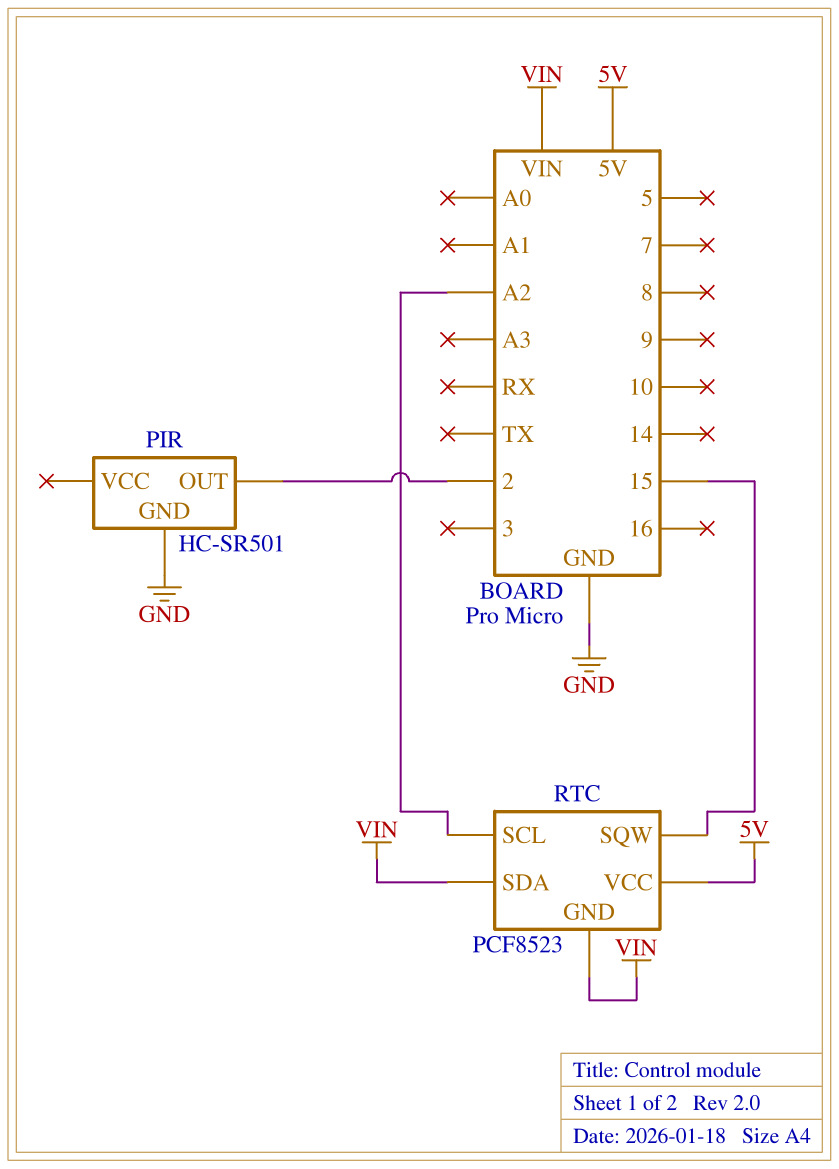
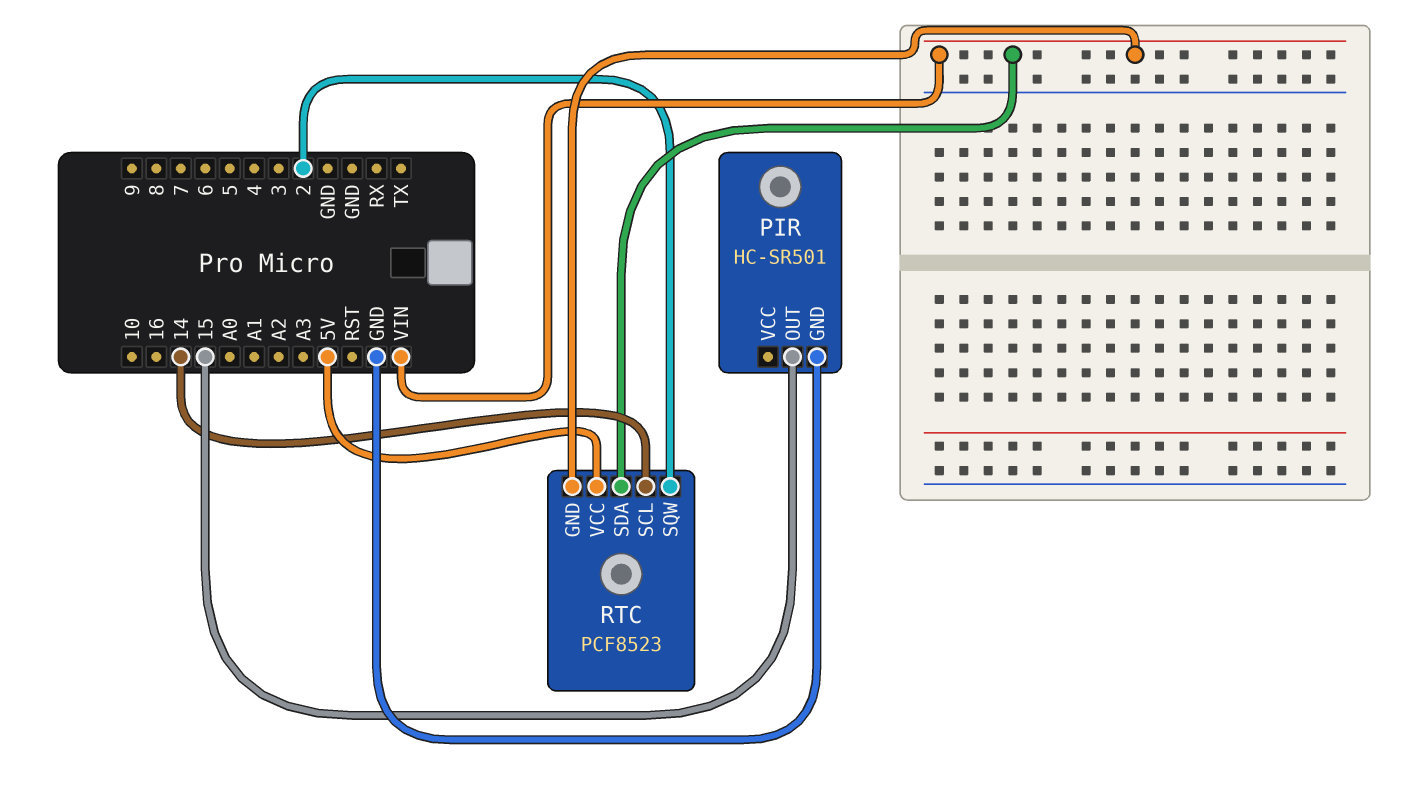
PIR pin OUT: 2 -> 15
RTC pin SCL: A2 -> 14
RTC pin SQW: 15 -> 2

